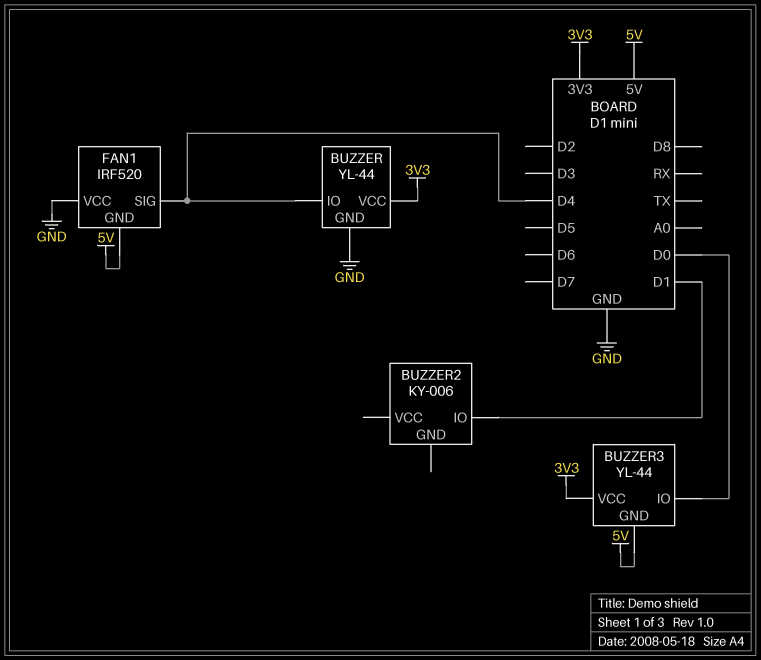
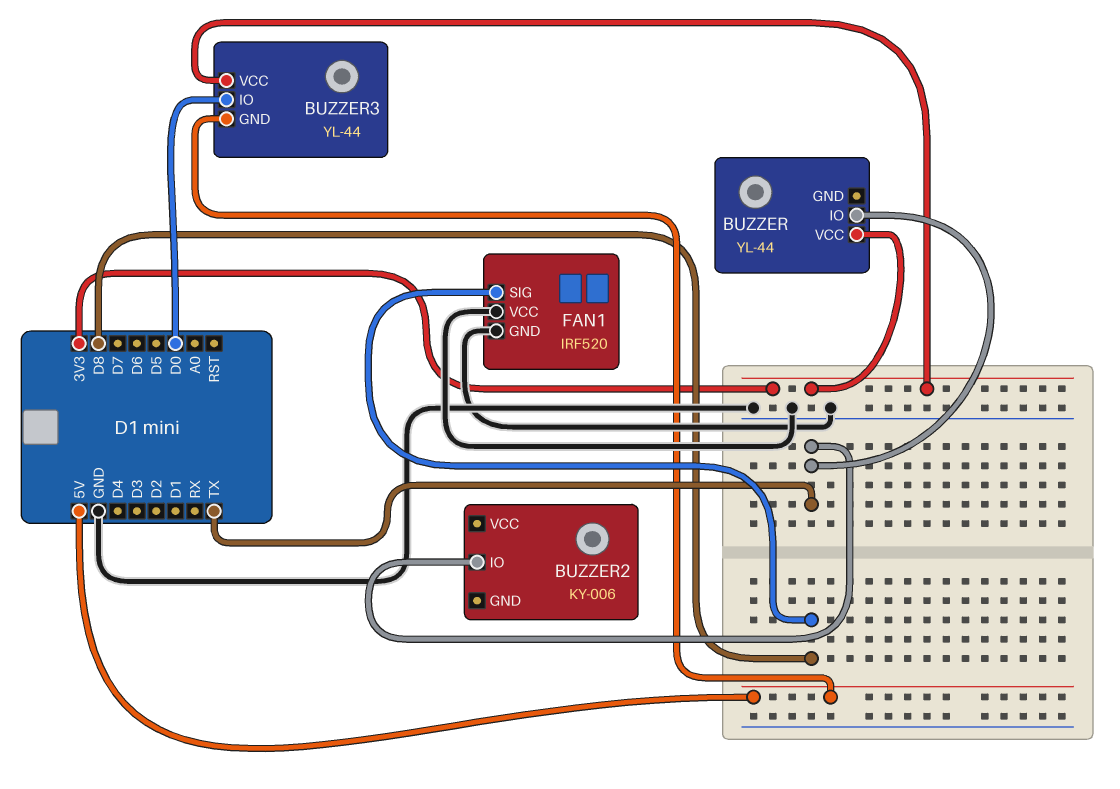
BUZZER pin GND: GND -> none
BUZZER pin IO: D4 -> TX
BUZZER2 pin IO: D1 -> TX
FAN1 pin GND: 5V -> GND
FAN1 pin SIG: D4 -> D8

